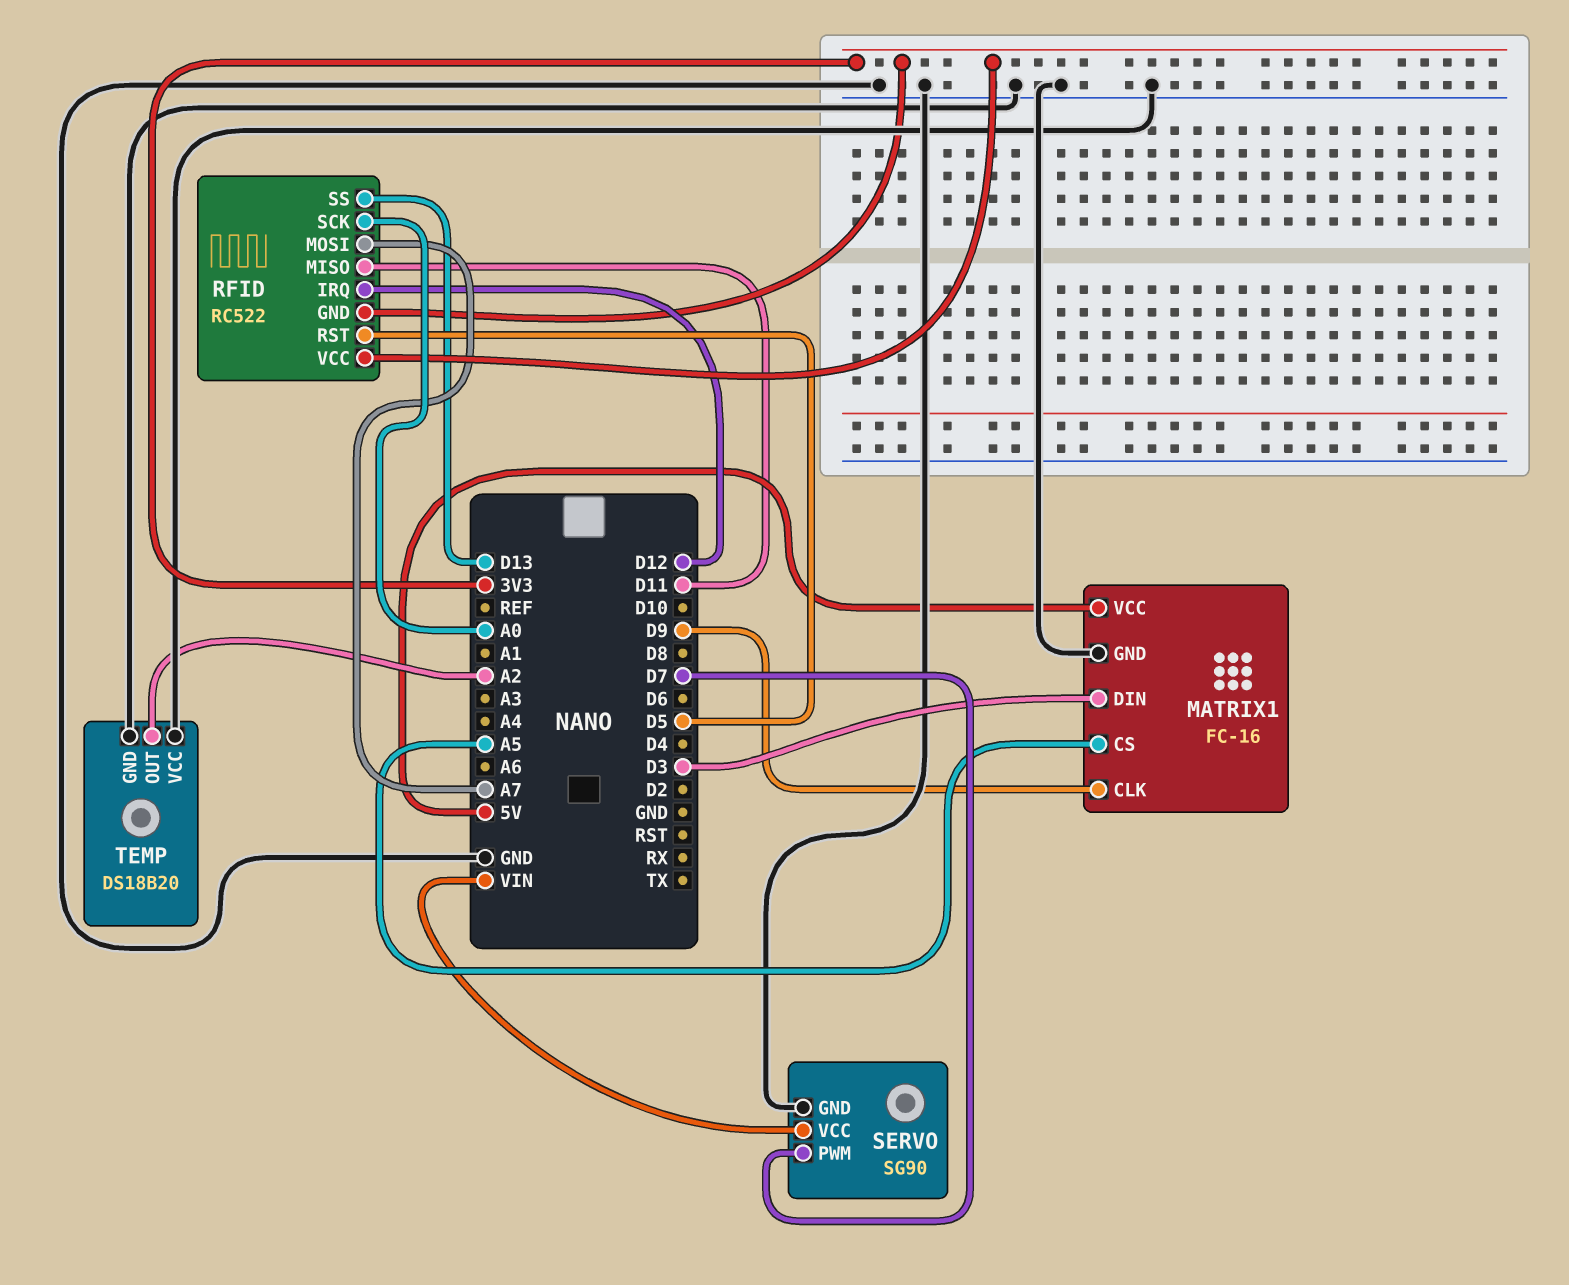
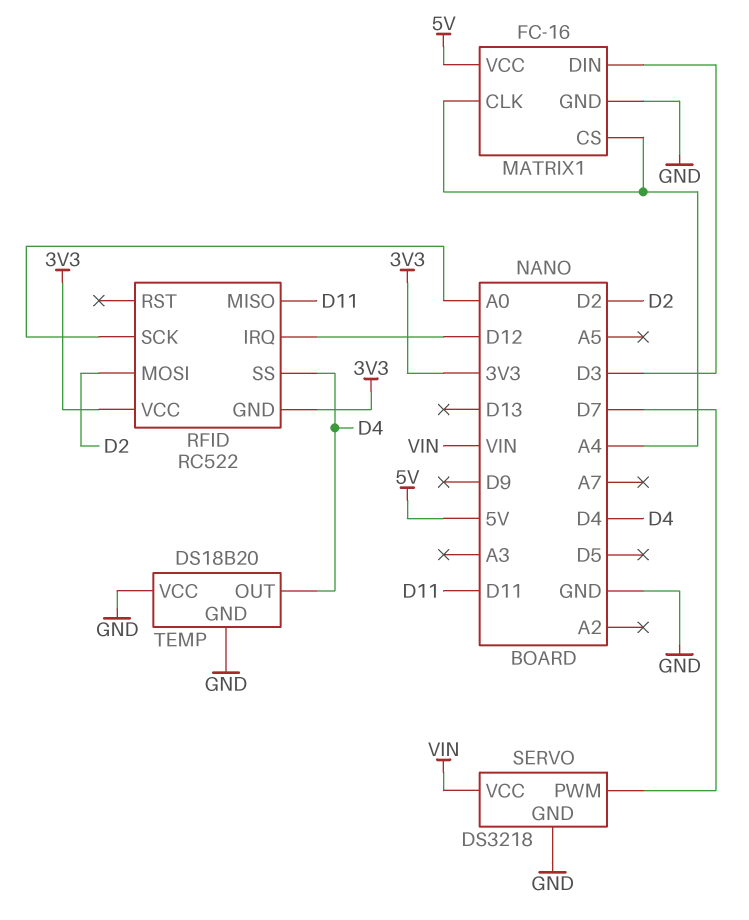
MATRIX1 pin CLK: D9 -> A4
MATRIX1 pin CS: A5 -> A4
RFID pin MOSI: A7 -> D2
RFID pin RST: D5 -> none
RFID pin SS: D13 -> D4
SERVO: SG90 -> DS3218
TEMP pin OUT: A2 -> D4

